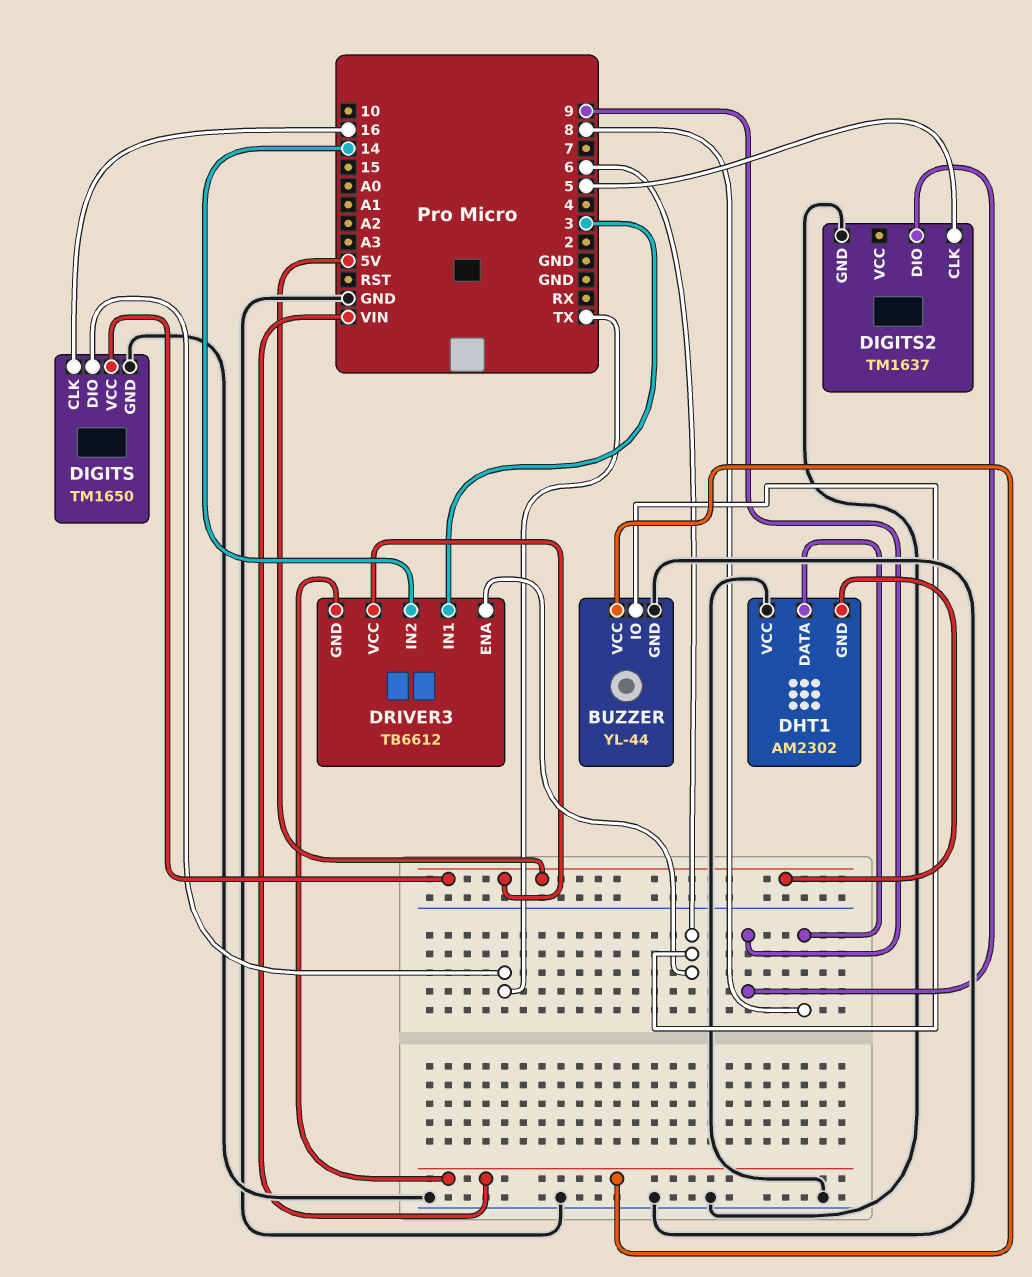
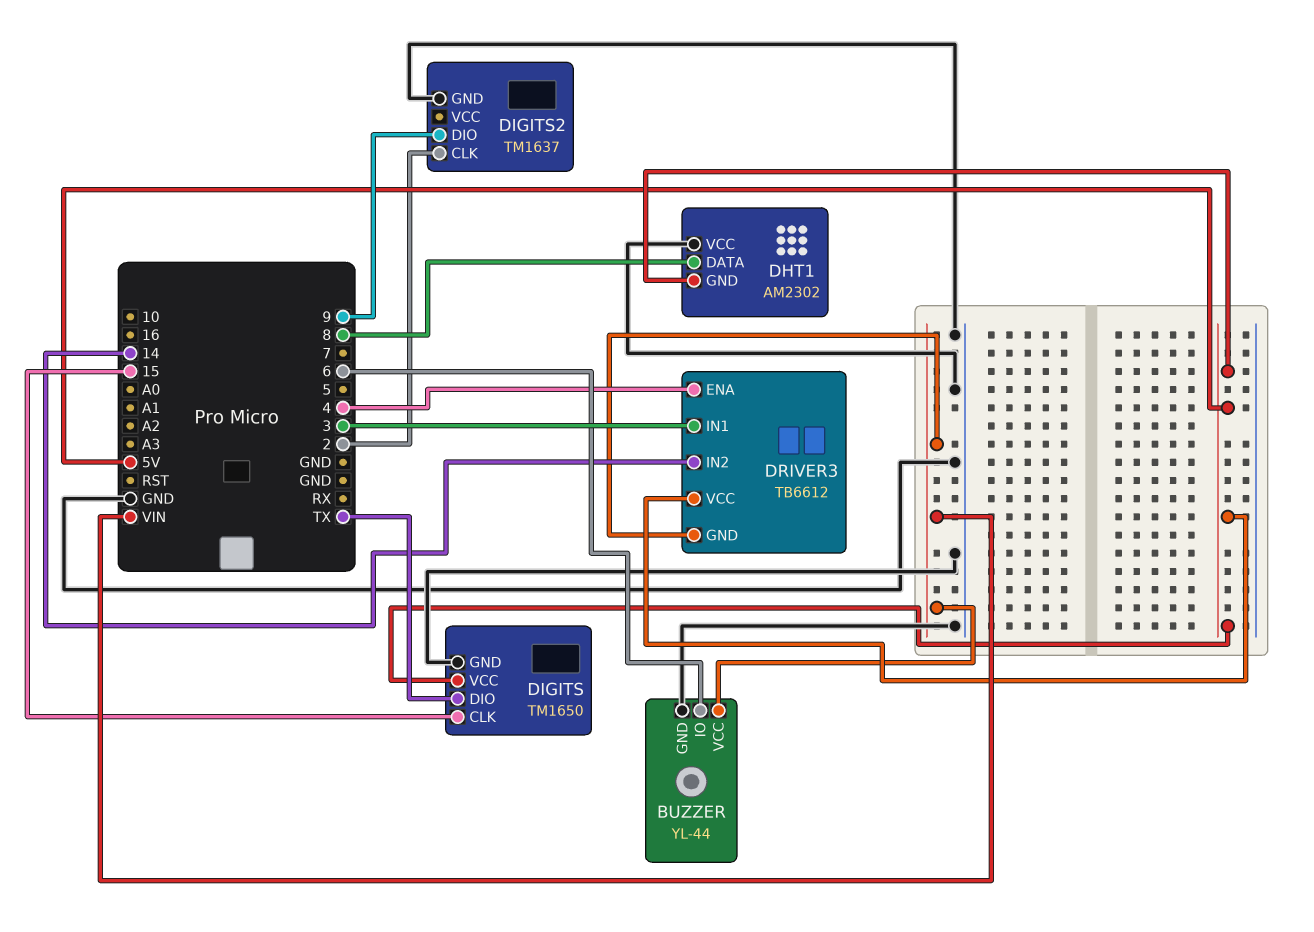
DIGITS pin CLK: 16 -> 15
DIGITS2 pin CLK: 5 -> 2
DRIVER3 pin ENA: 6 -> 4

